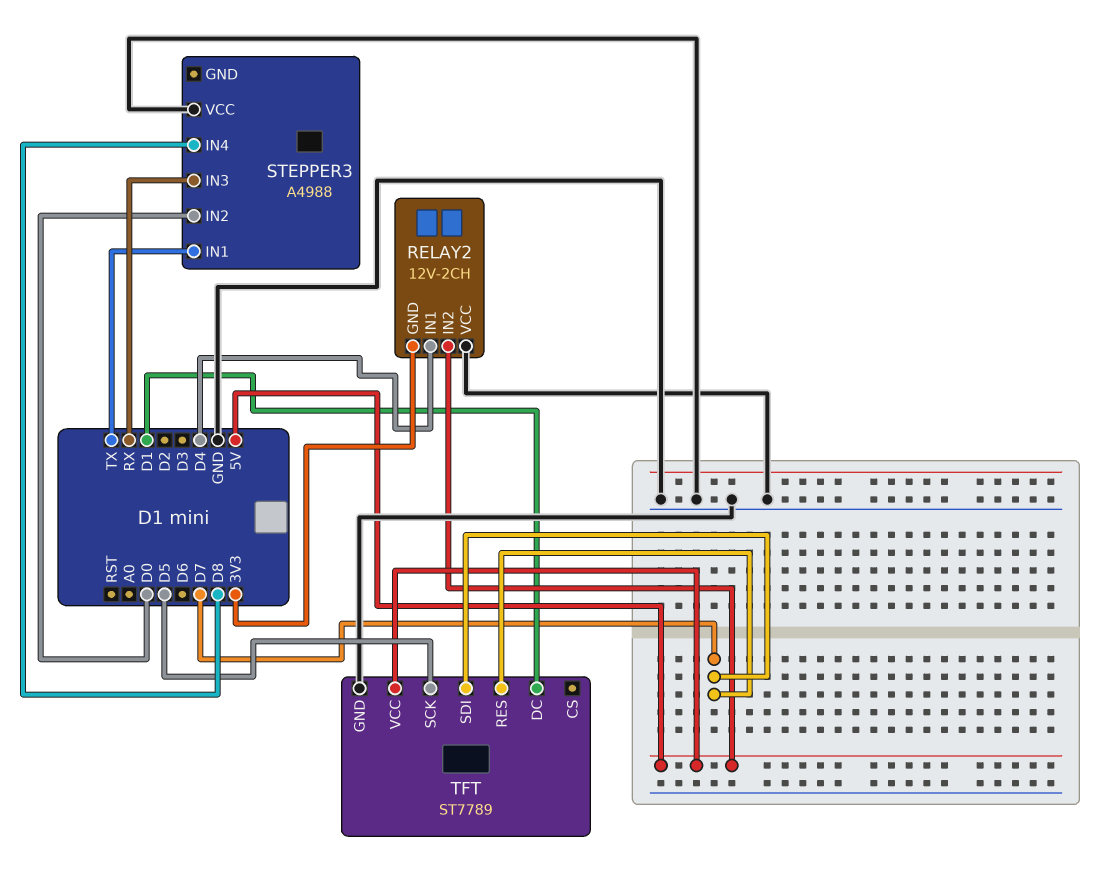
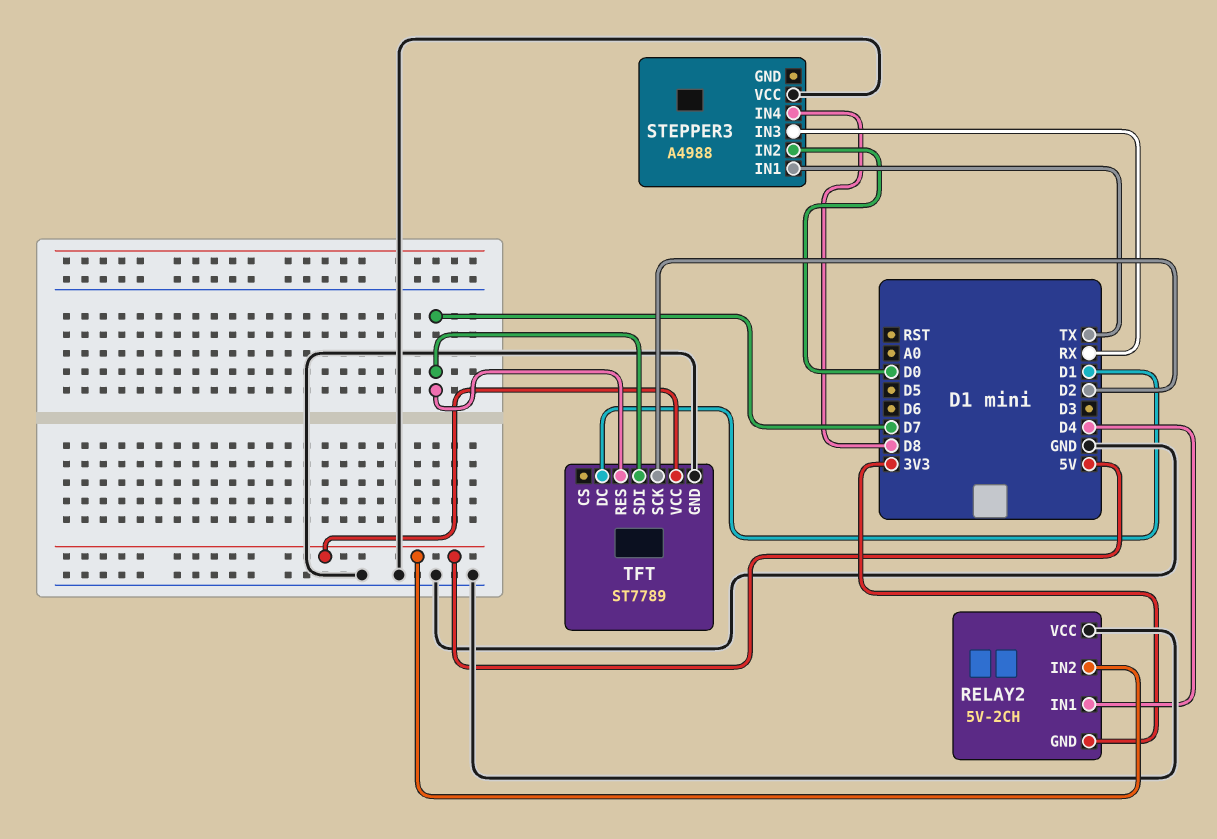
RELAY2: 12V-2CH -> 5V-2CH
TFT pin SCK: D5 -> D2

